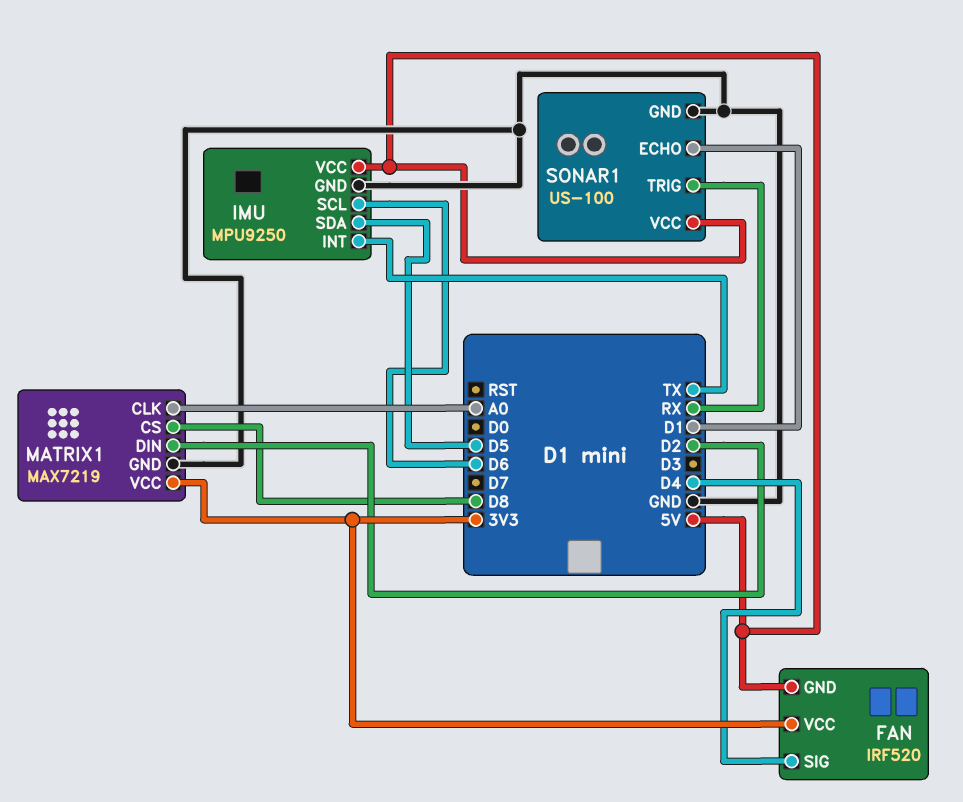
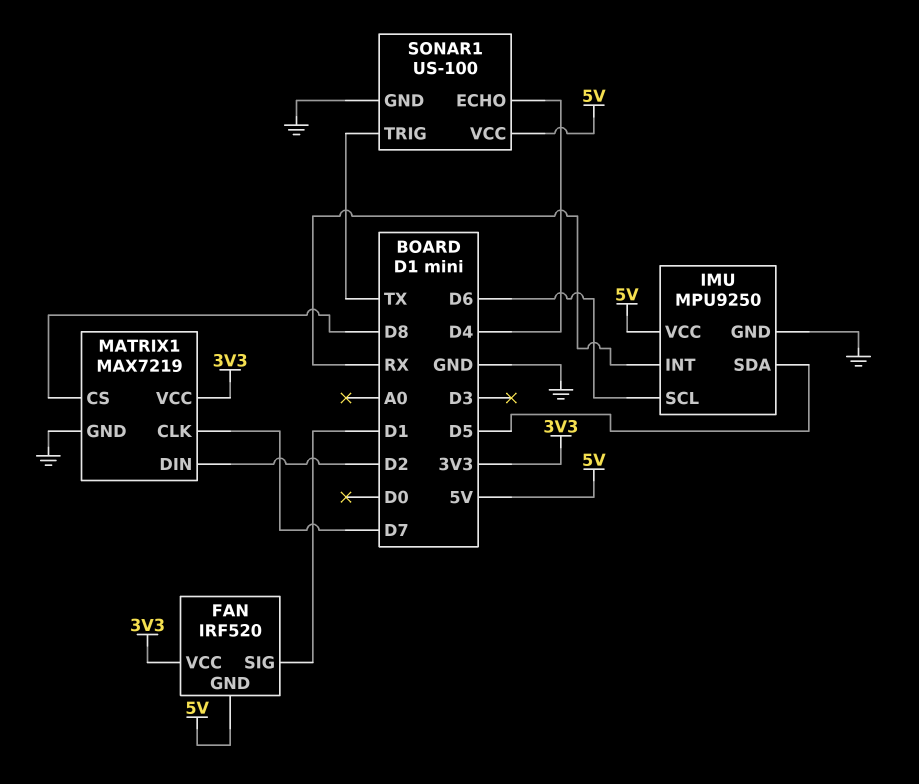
FAN pin SIG: D4 -> D1
IMU pin INT: TX -> RX
MATRIX1 pin CLK: A0 -> D7
SONAR1 pin ECHO: D1 -> D4
SONAR1 pin TRIG: RX -> TX

